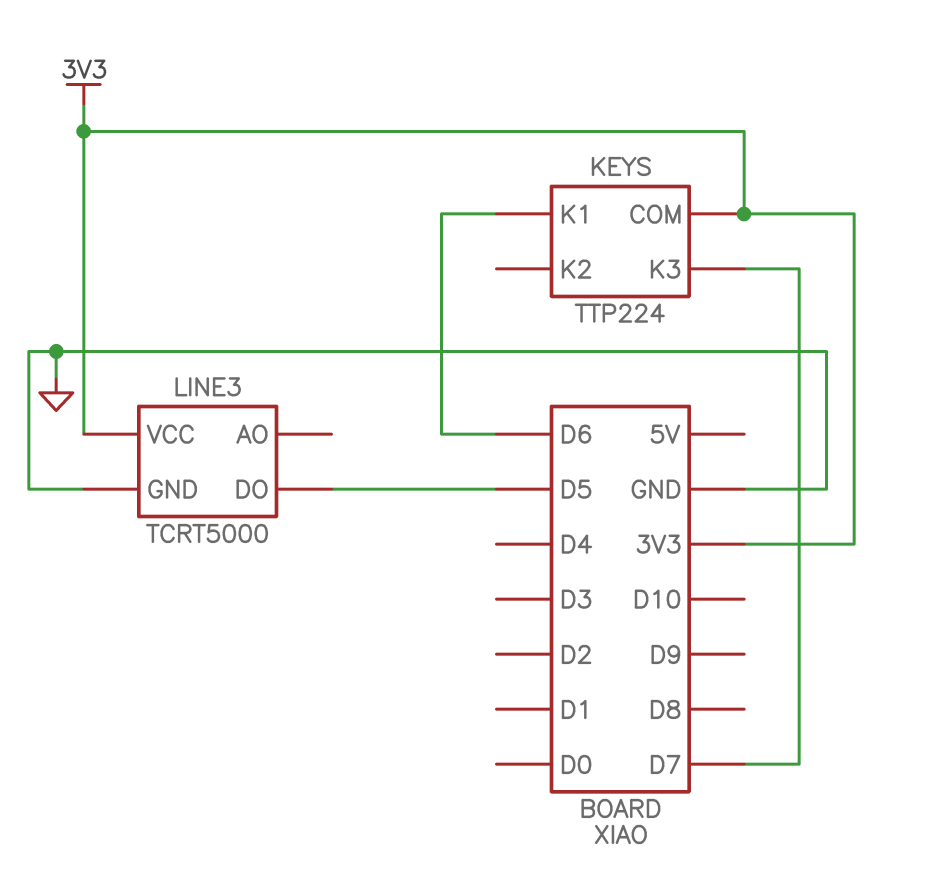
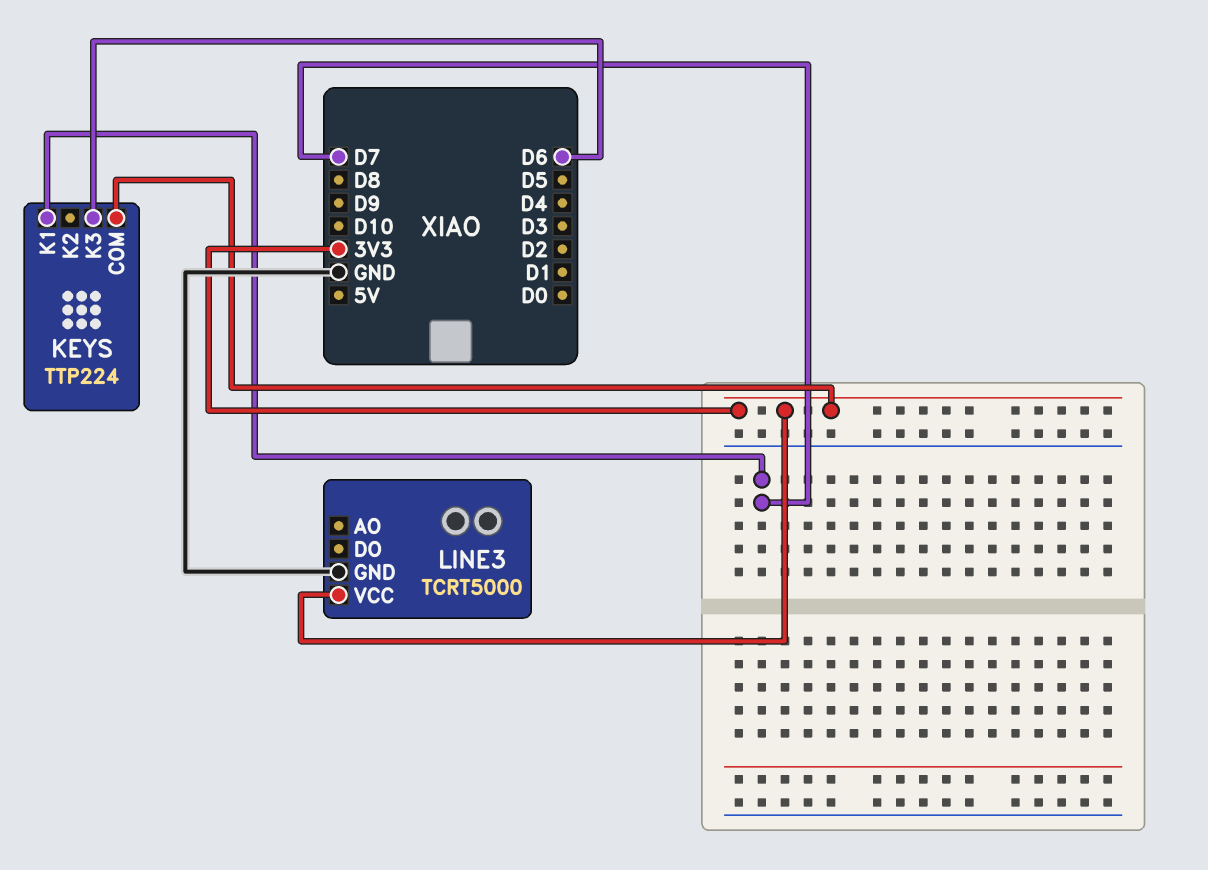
KEYS pin K1: D6 -> D7
KEYS pin K3: D7 -> D6
LINE3 pin DO: D5 -> none

